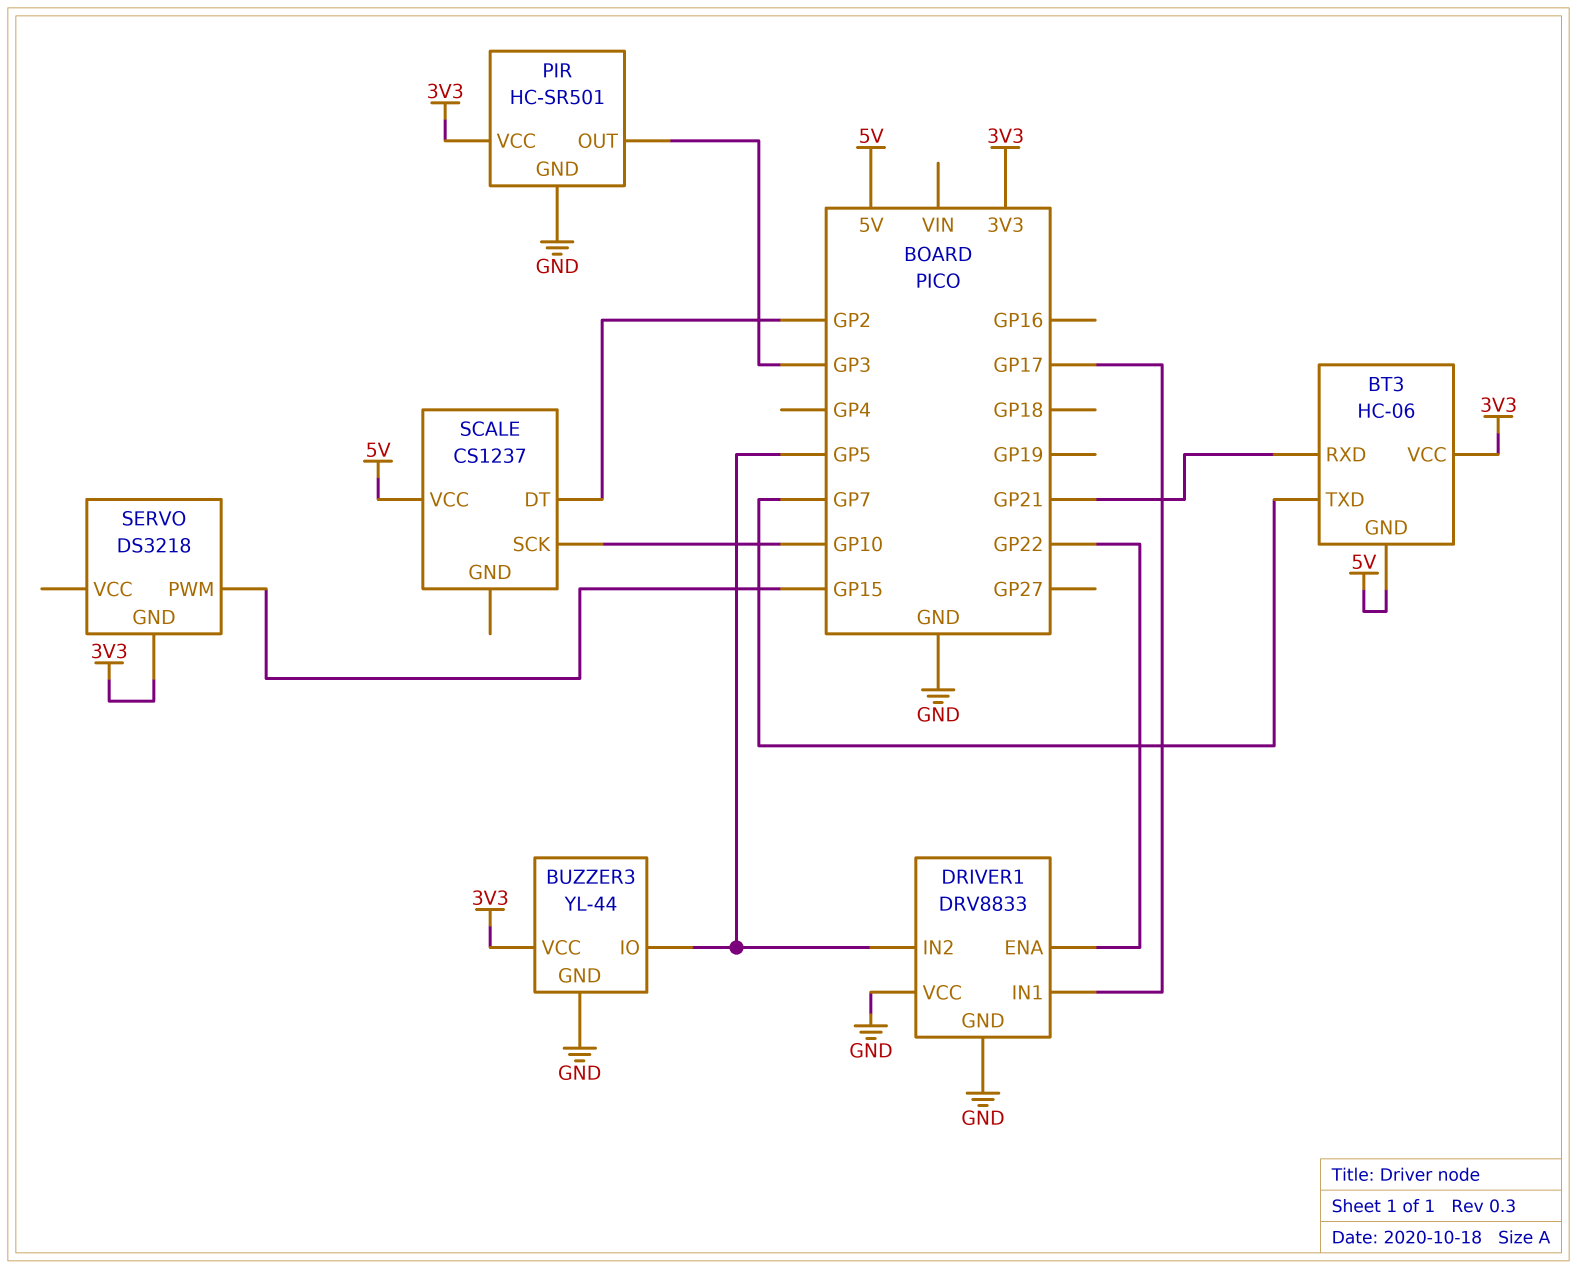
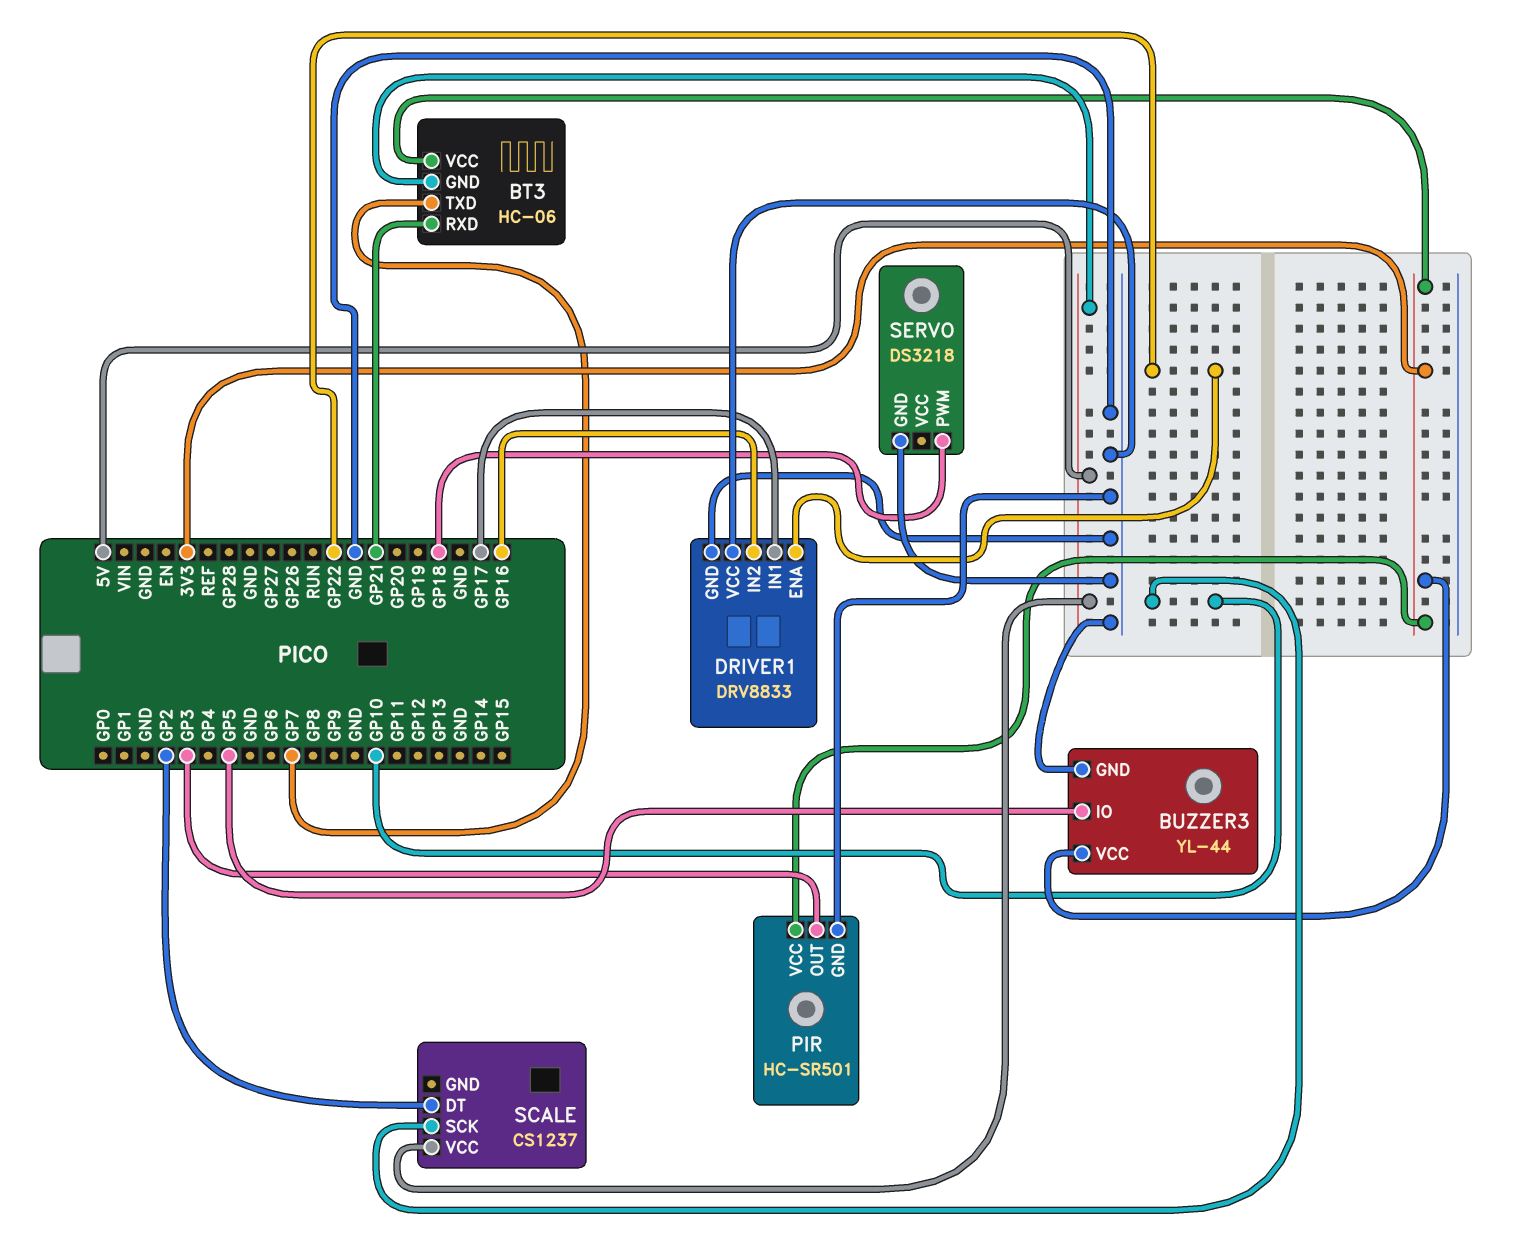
DRIVER1 pin IN2: GP5 -> GP16
SERVO pin GND: 3V3 -> GND
SERVO pin PWM: GP15 -> GP18

